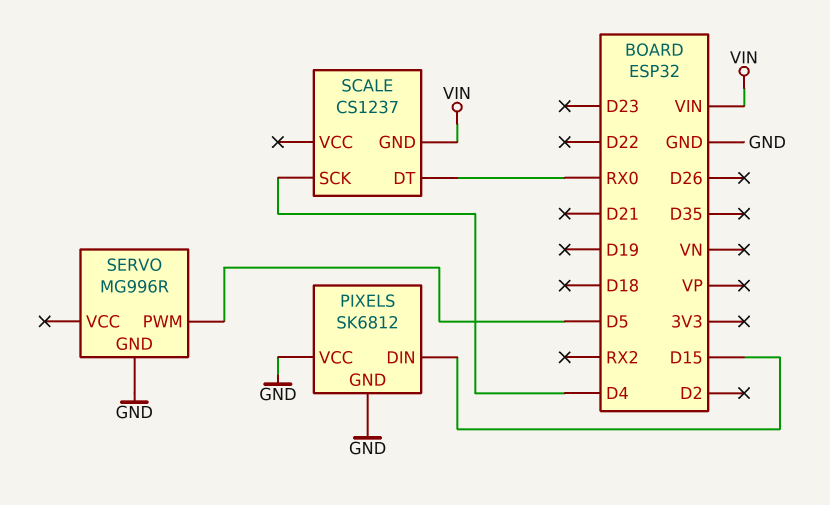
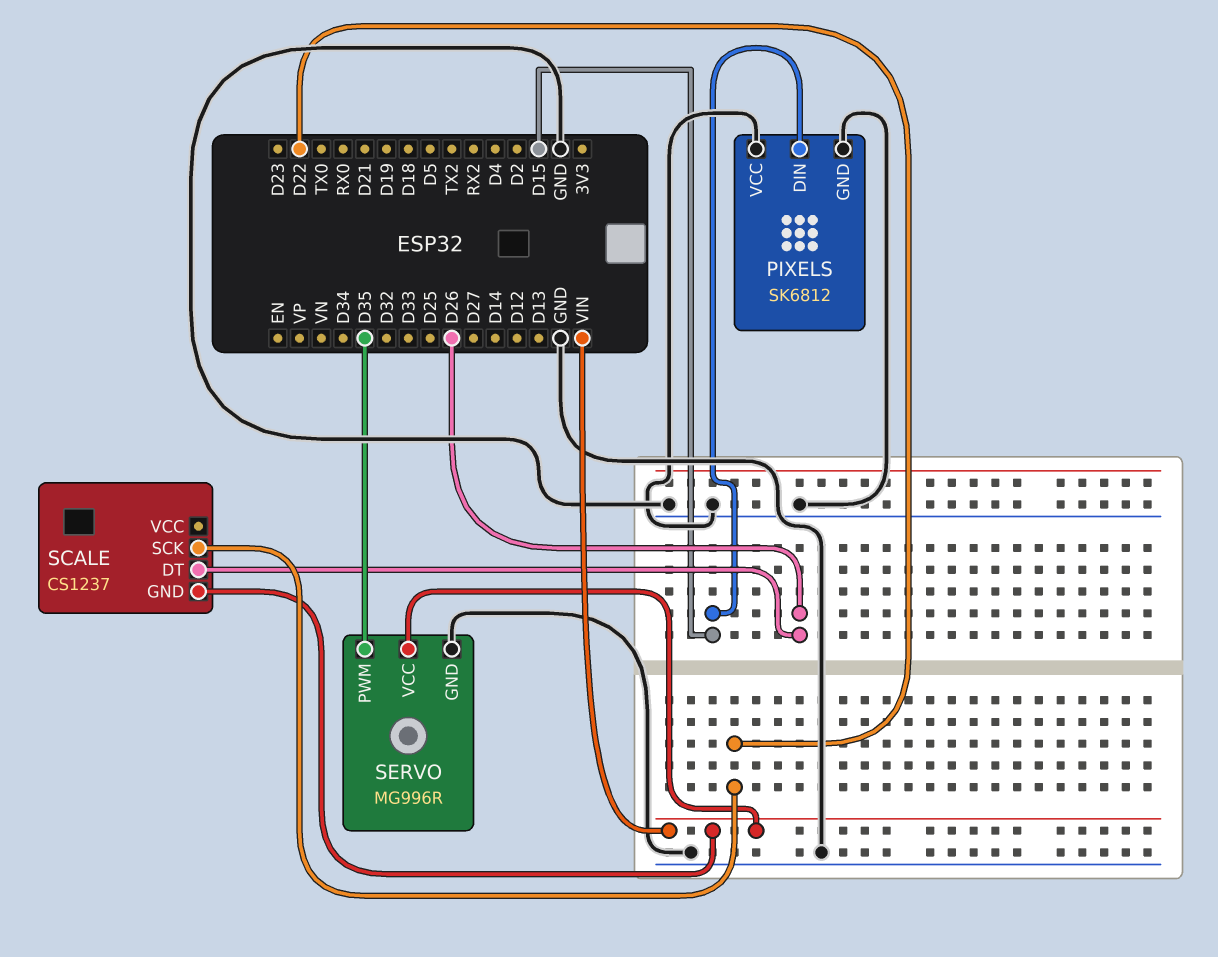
SCALE pin DT: RX0 -> D26
SCALE pin SCK: D4 -> D22
SERVO pin PWM: D5 -> D35
SERVO pin VCC: none -> VIN

